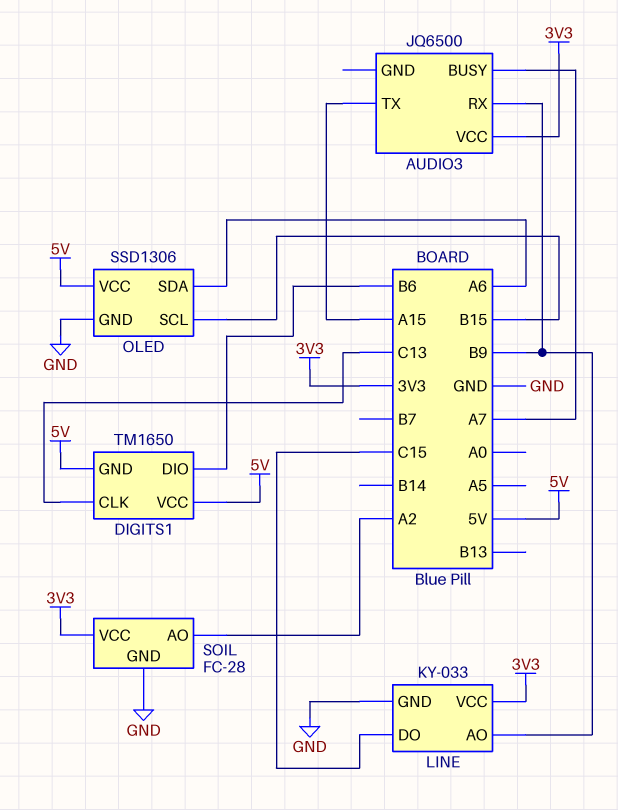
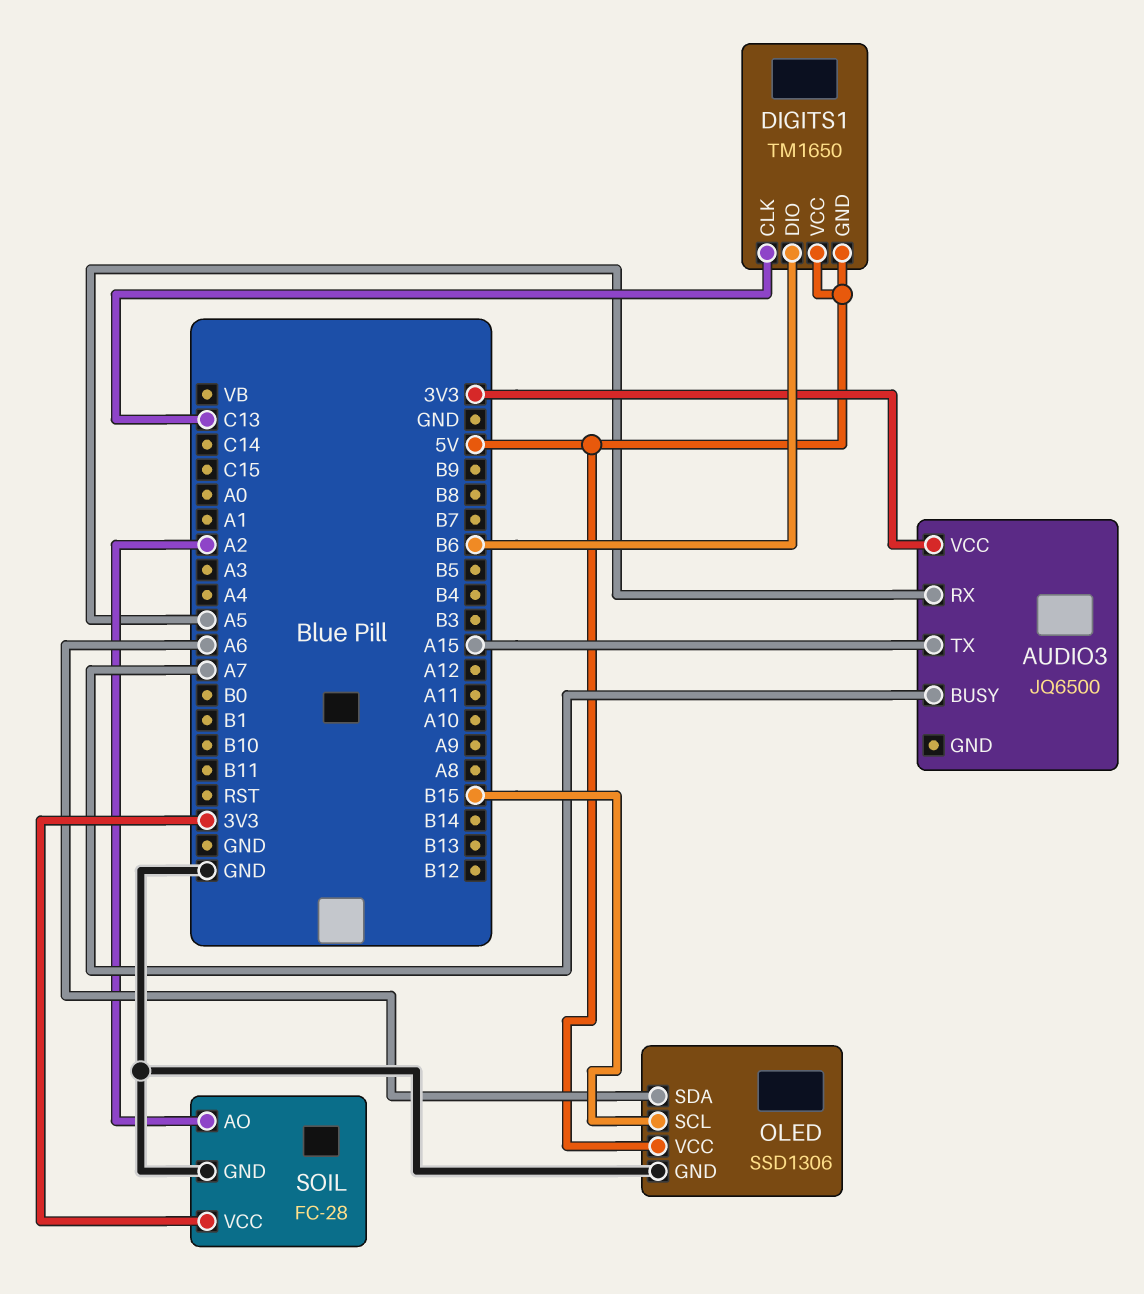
AUDIO3 pin RX: B9 -> A5
LINE: KY-033 -> none
LINE pin AO: B9 -> none
LINE pin DO: C15 -> none
LINE pin GND: GND -> none
LINE pin VCC: 3V3 -> none

